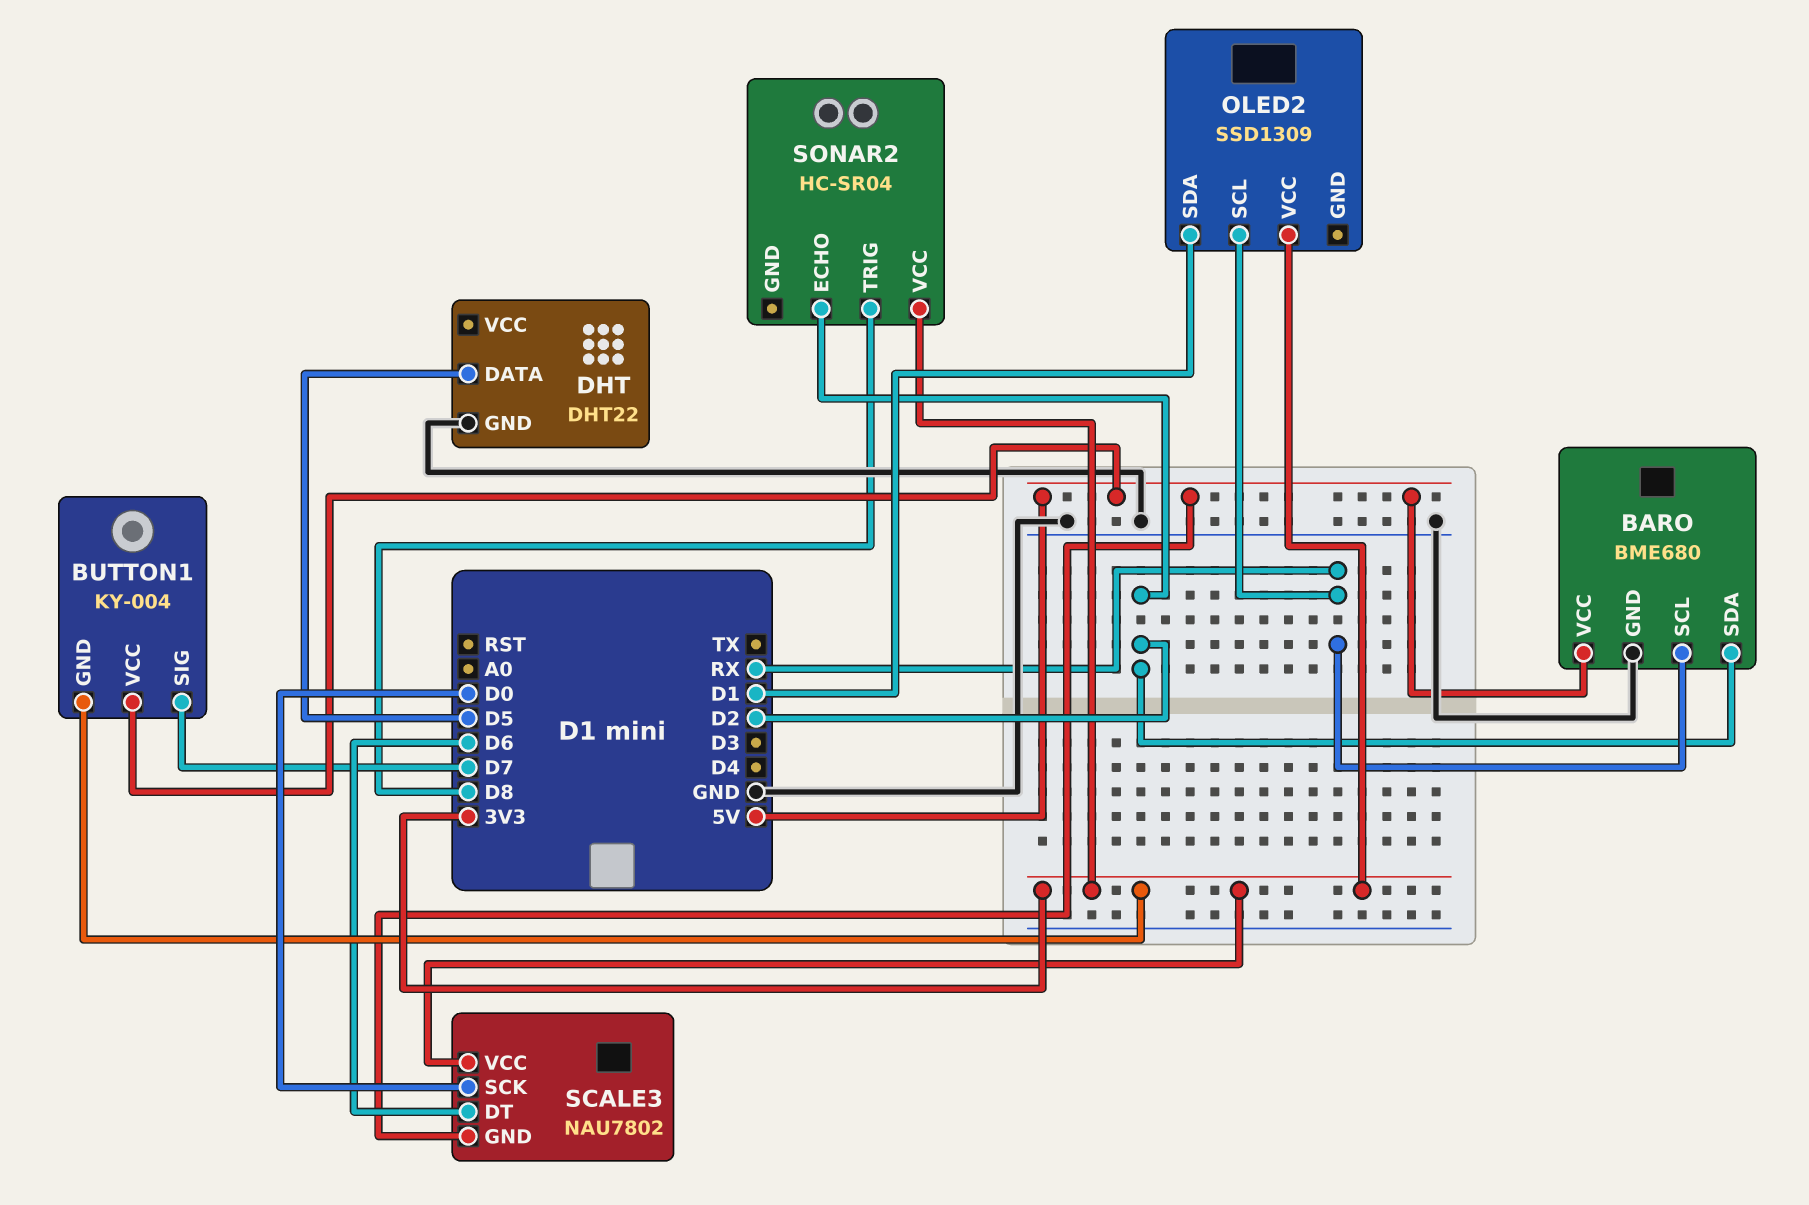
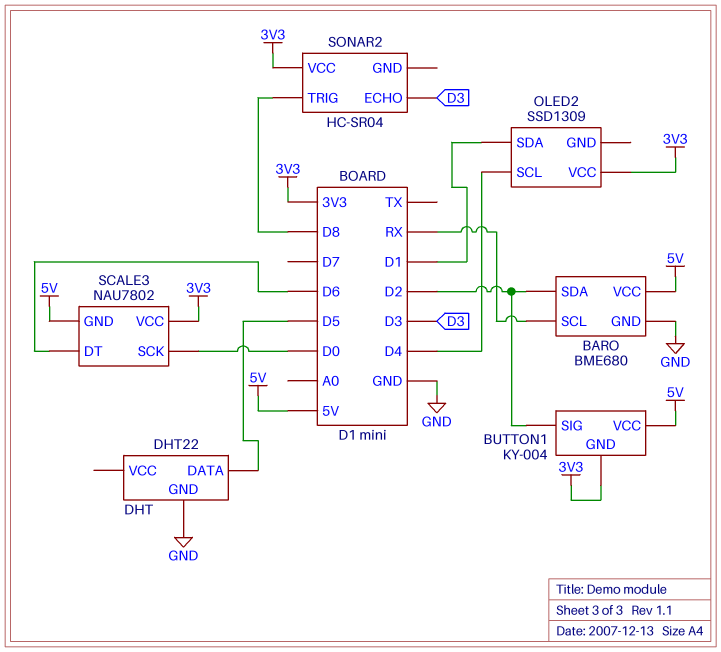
BUTTON1 pin SIG: D7 -> D2
OLED2 pin SCL: RX -> D4
SONAR2 pin ECHO: D2 -> D3

